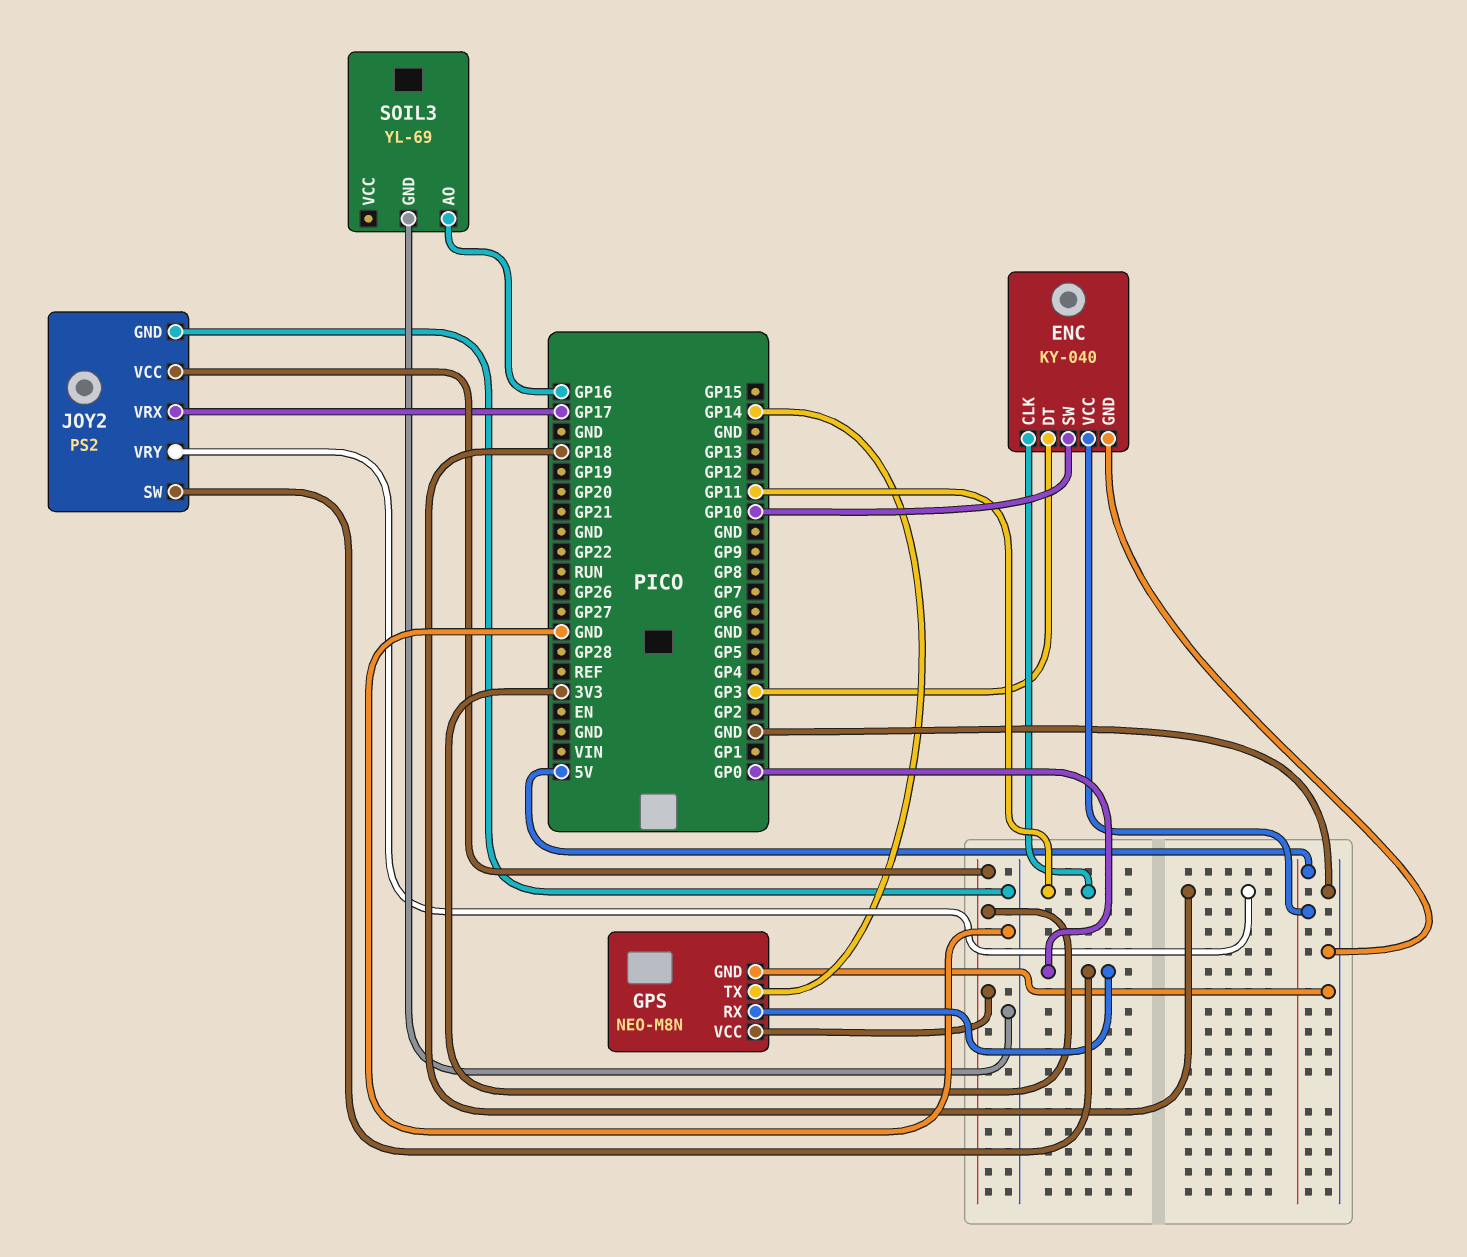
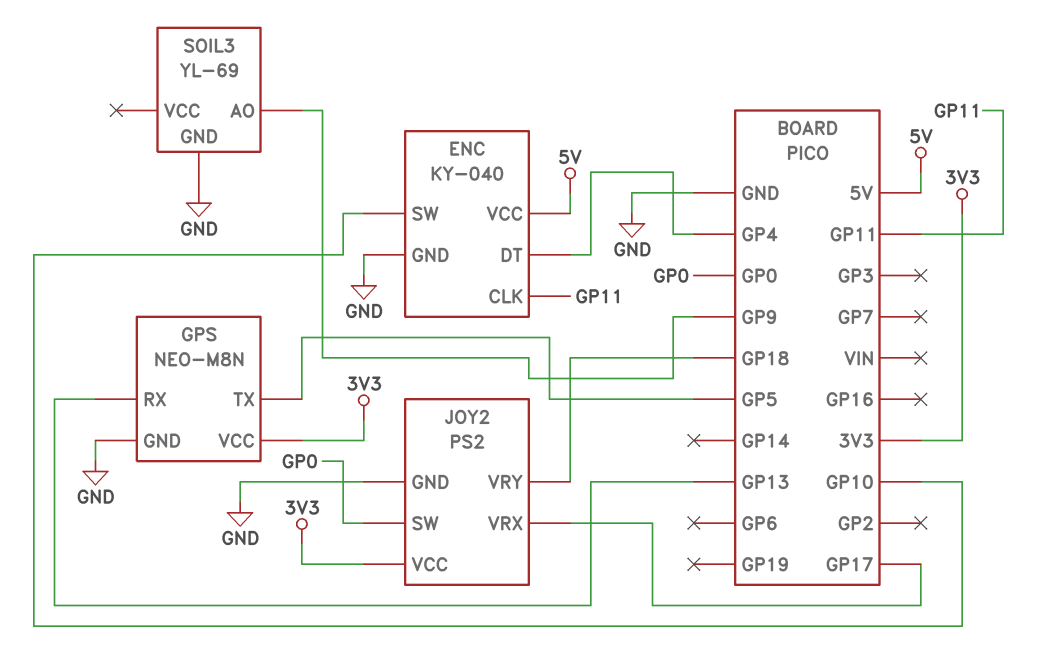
ENC pin DT: GP3 -> GP4
GPS pin RX: GP0 -> GP13
GPS pin TX: GP14 -> GP5
SOIL3 pin AO: GP16 -> GP9

